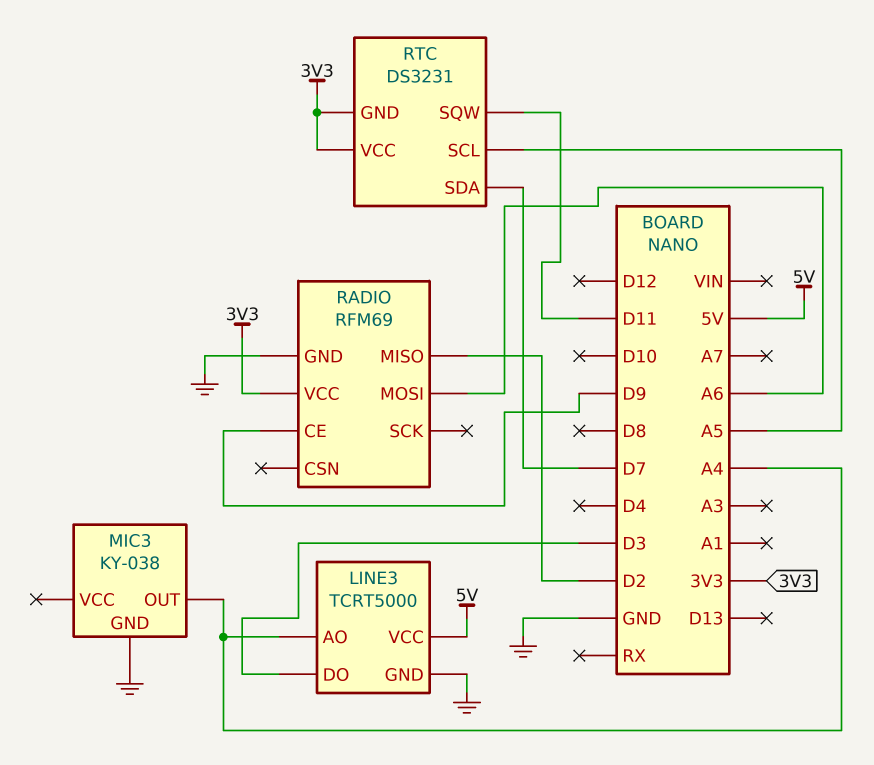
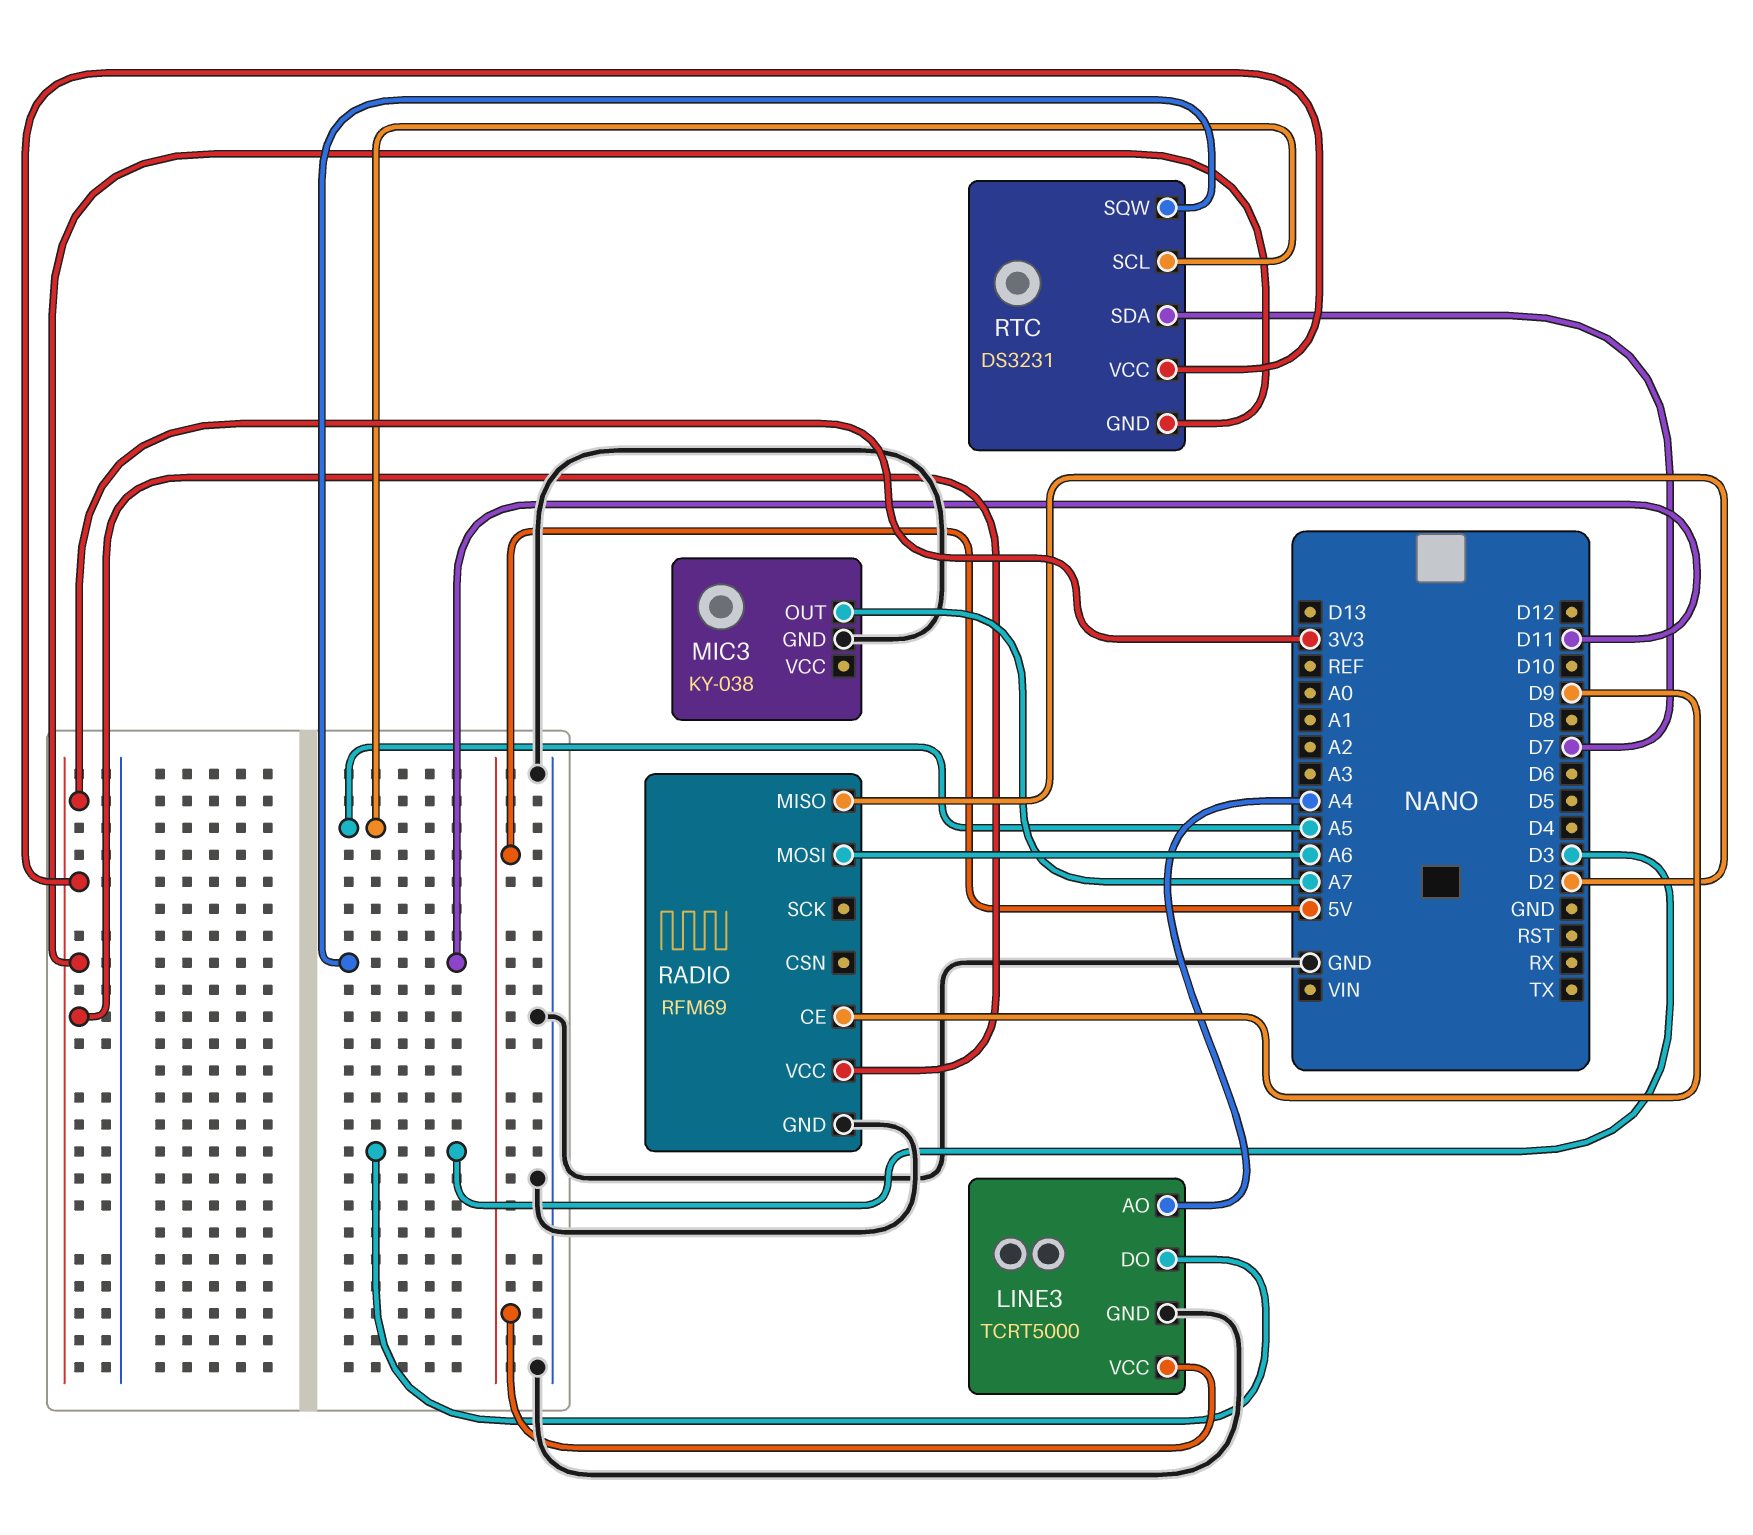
MIC3 pin OUT: A4 -> A7

